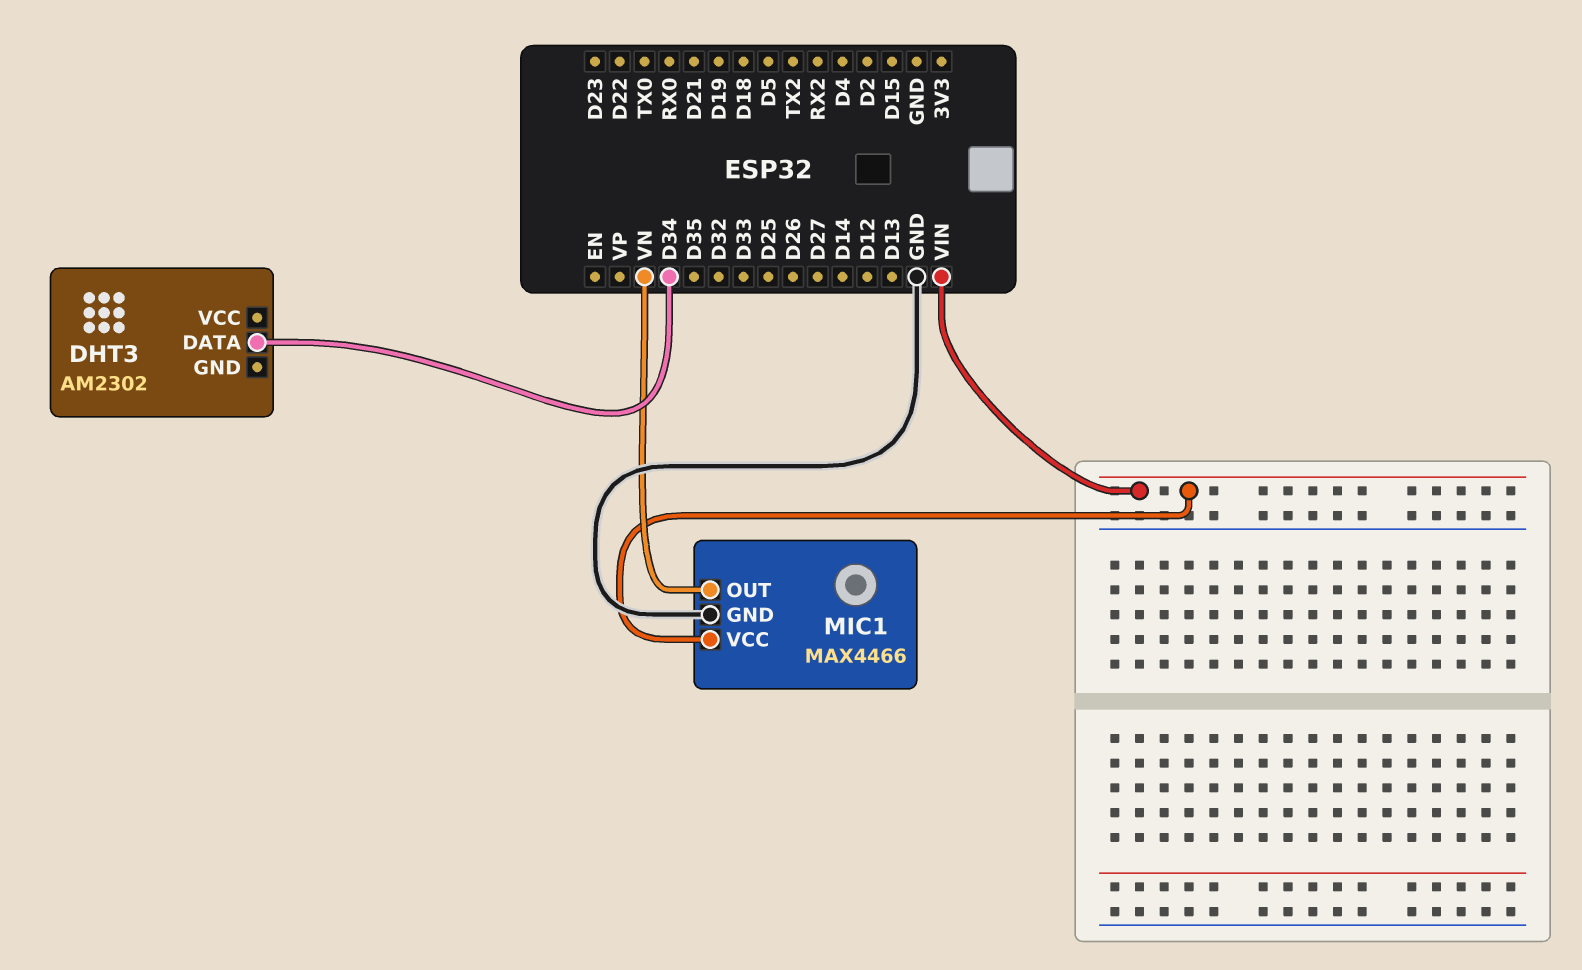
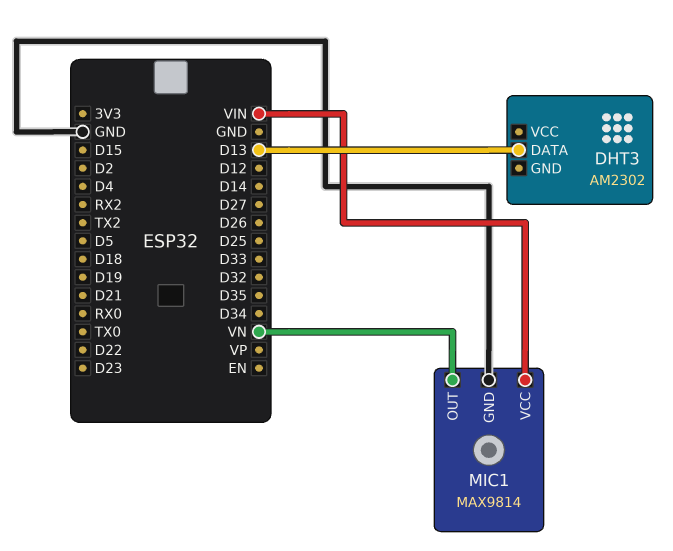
DHT3 pin DATA: D34 -> D13
MIC1: MAX4466 -> MAX9814

